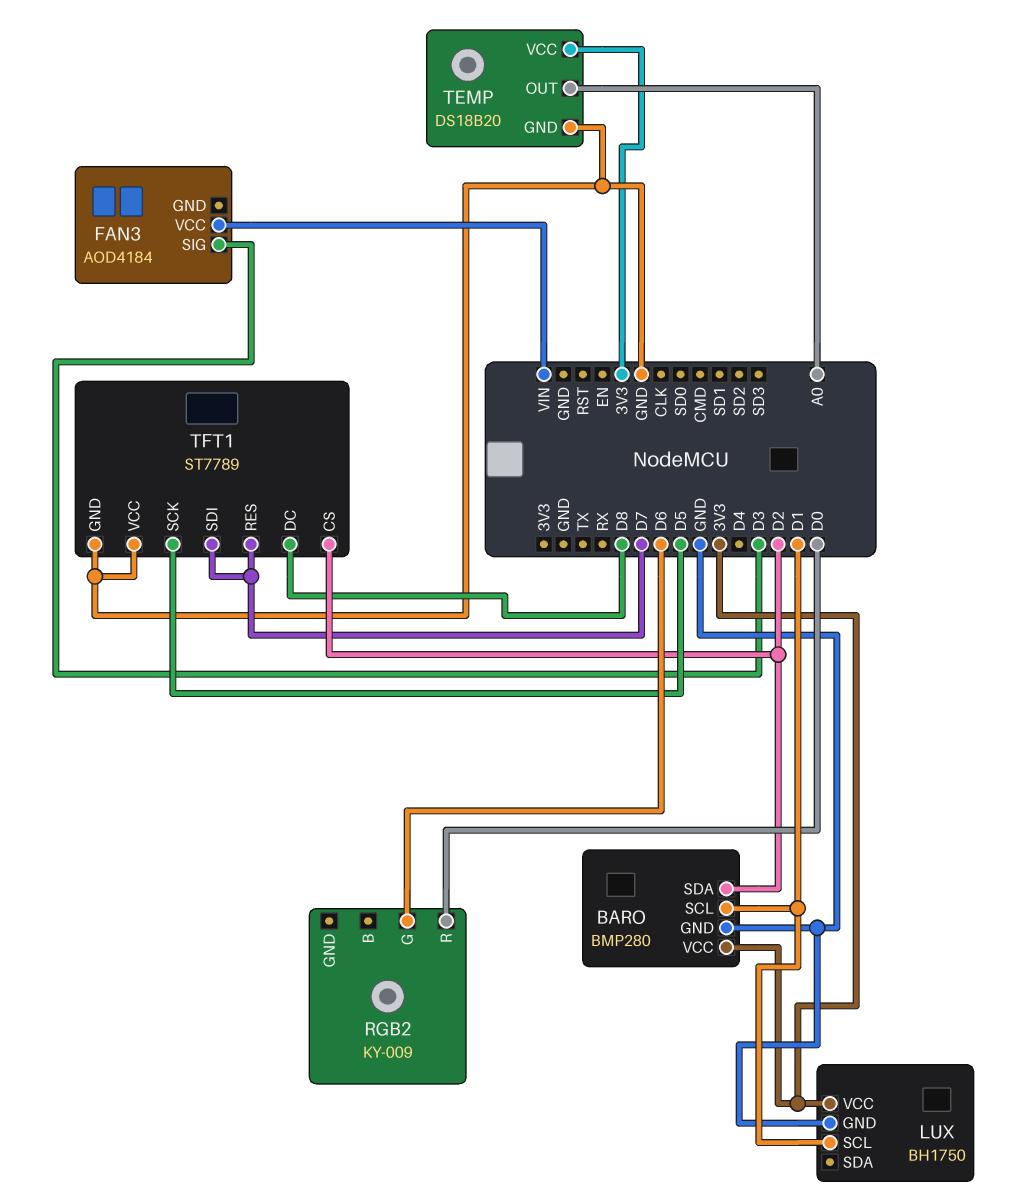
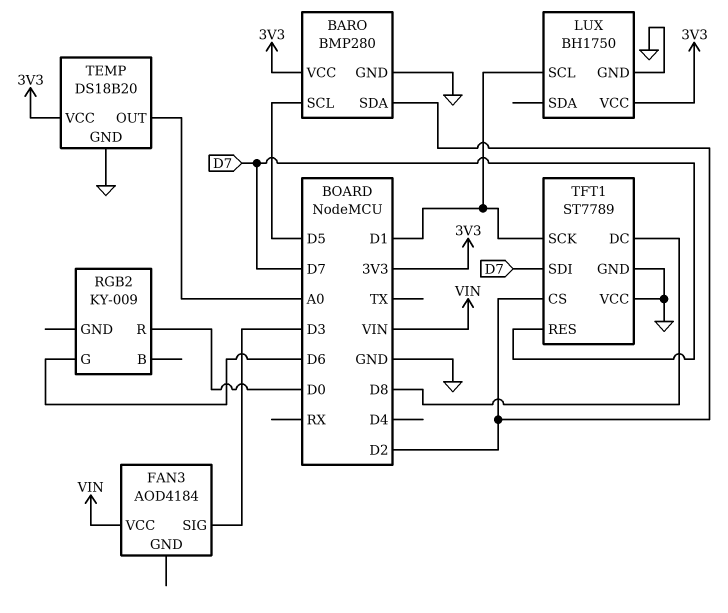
BARO pin SCL: D1 -> D5
TFT1 pin SCK: D5 -> D1

